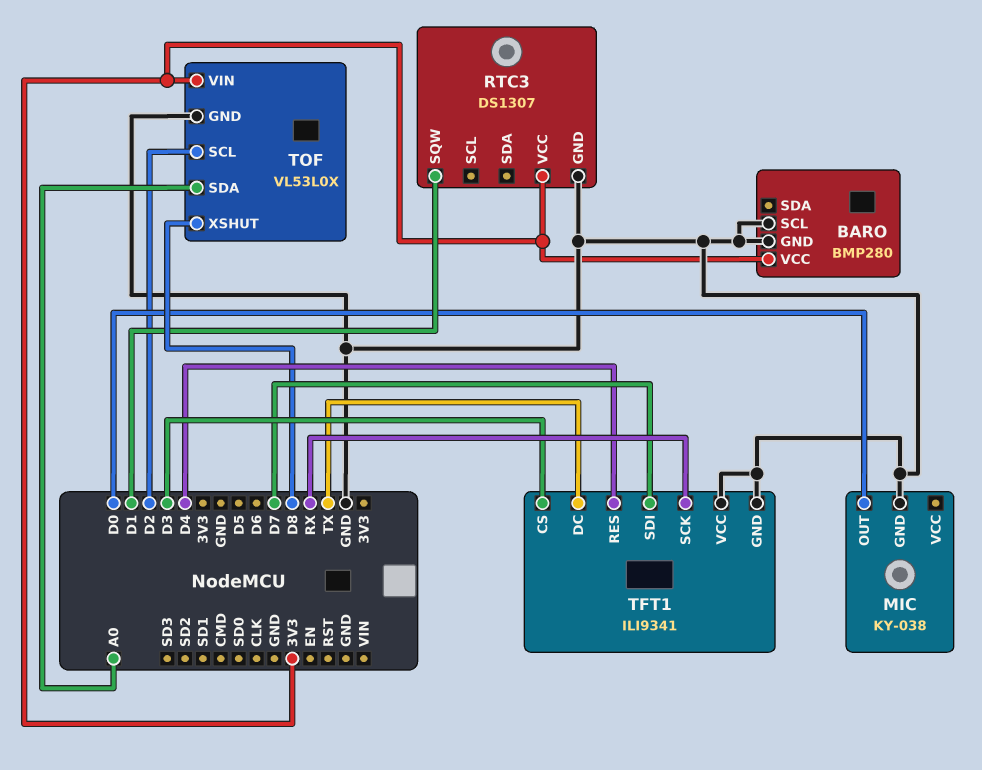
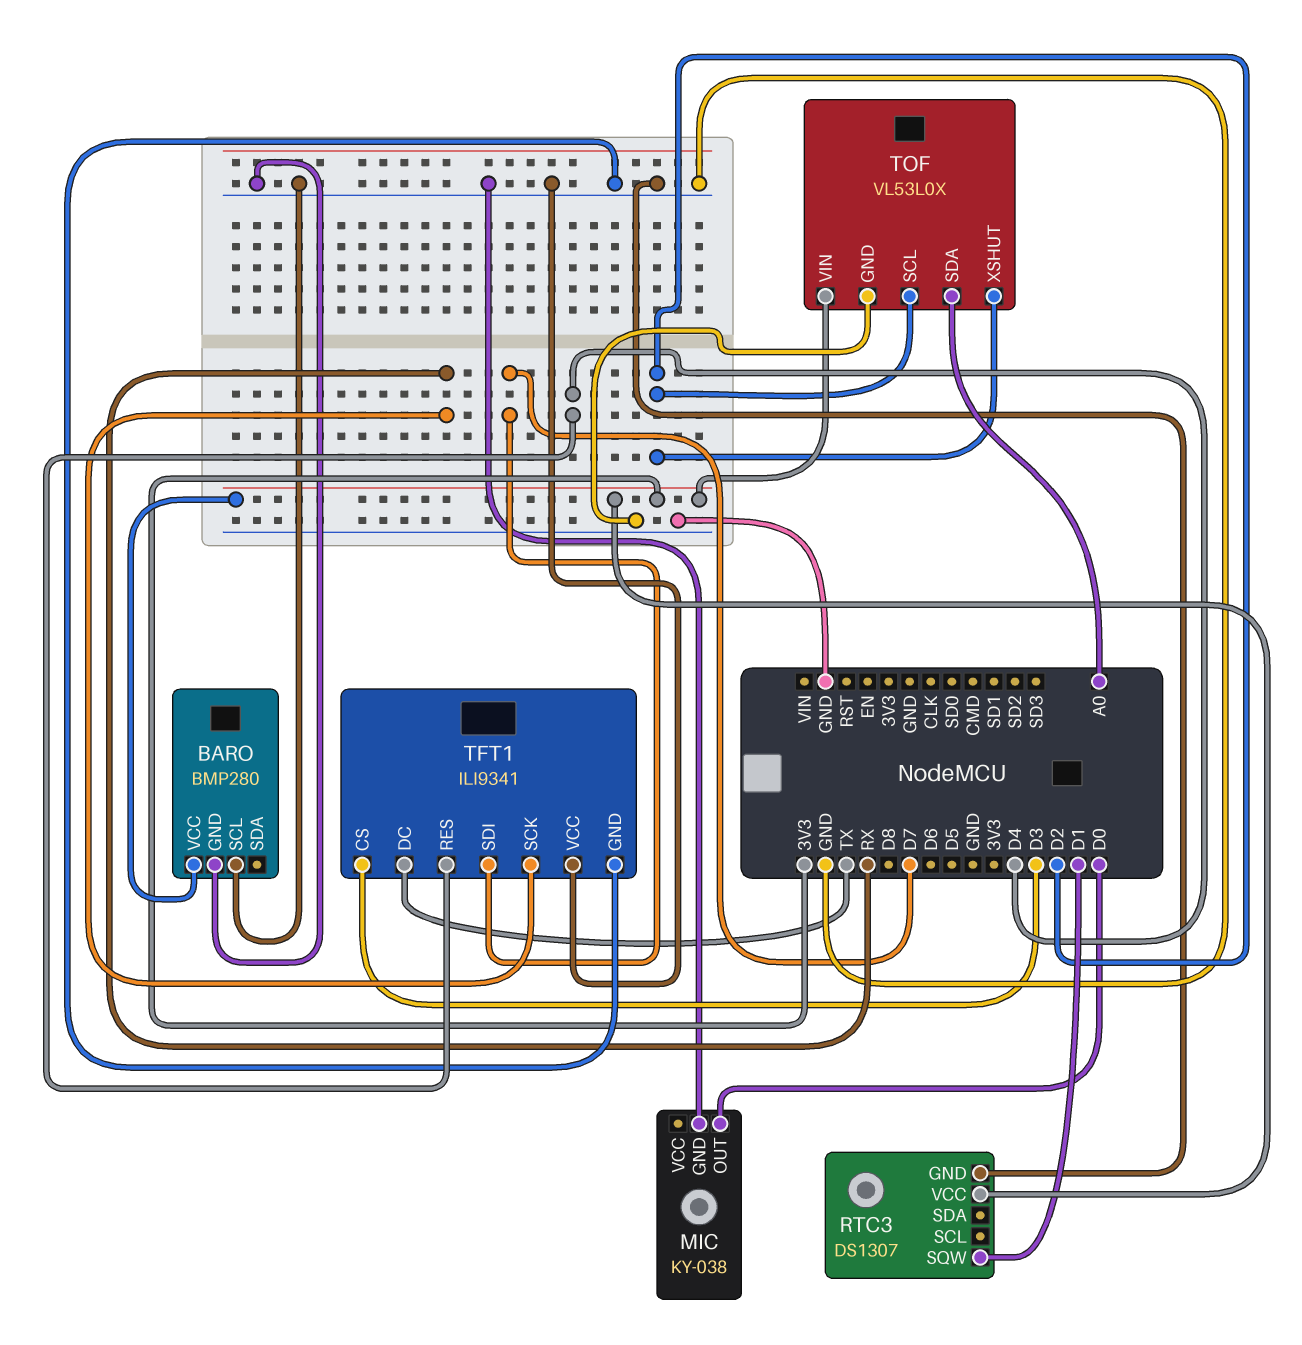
TOF pin XSHUT: D8 -> D2

